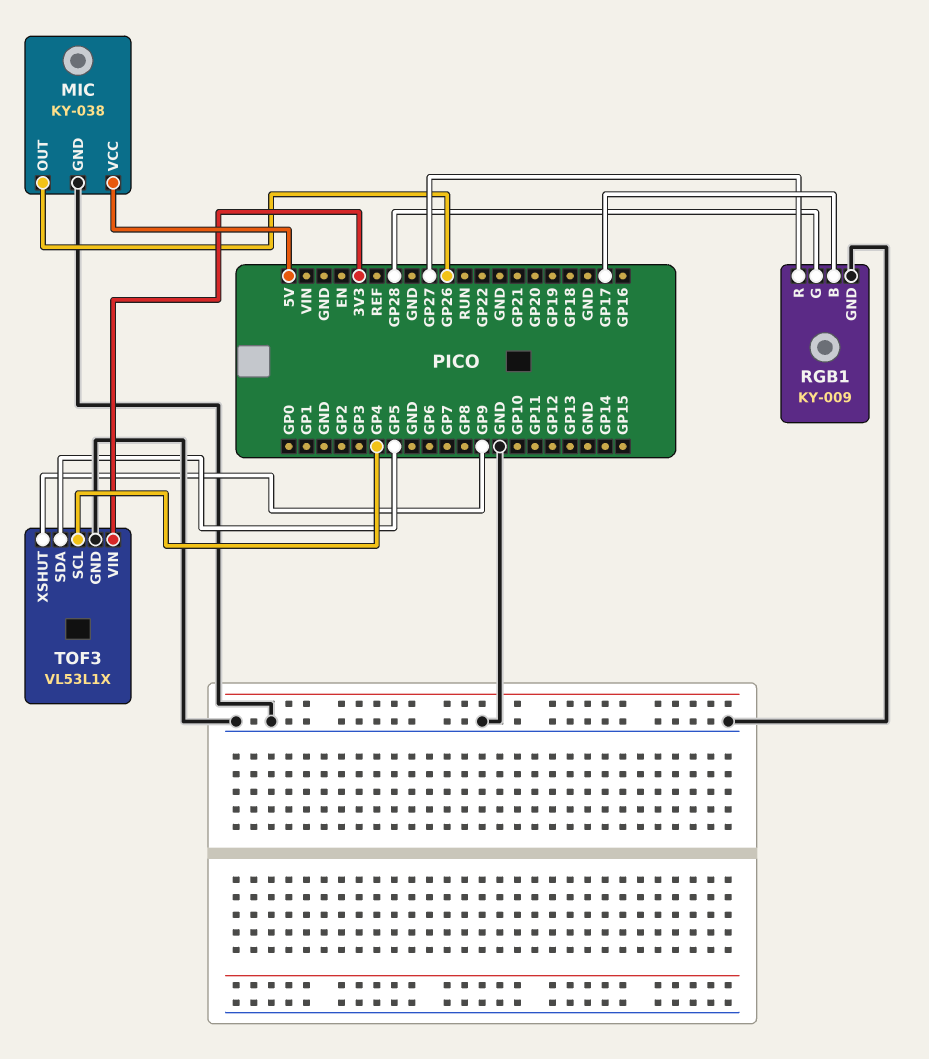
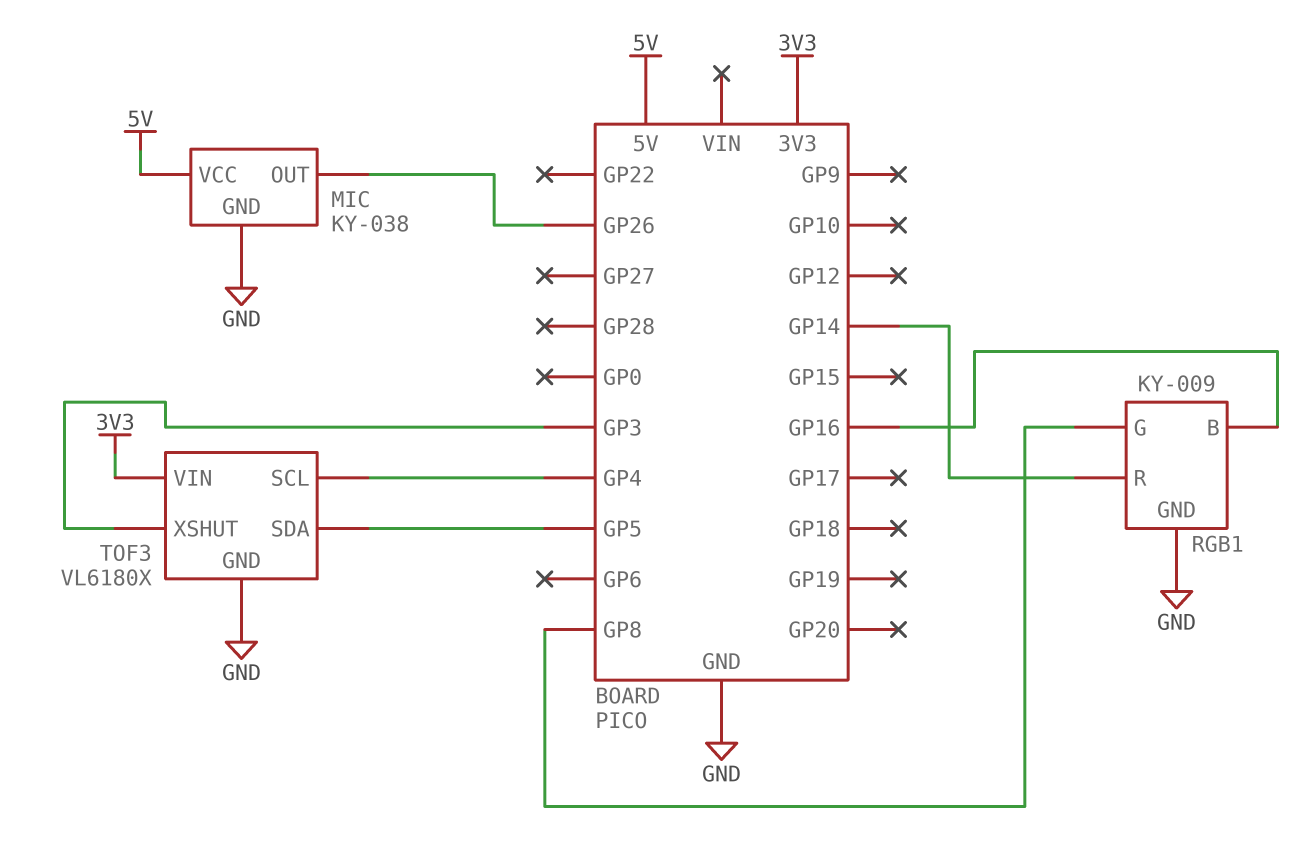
RGB1 pin B: GP17 -> GP16
RGB1 pin G: GP28 -> GP8
RGB1 pin R: GP27 -> GP14
TOF3: VL53L1X -> VL6180X
TOF3 pin XSHUT: GP9 -> GP3

